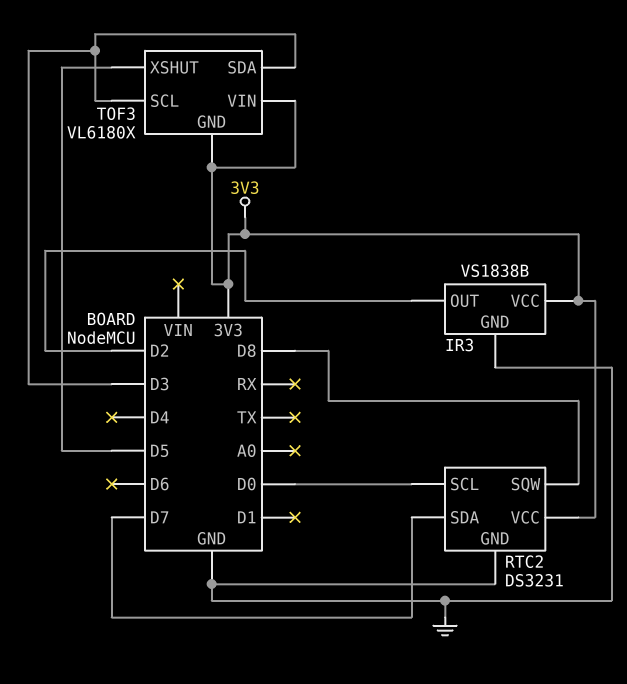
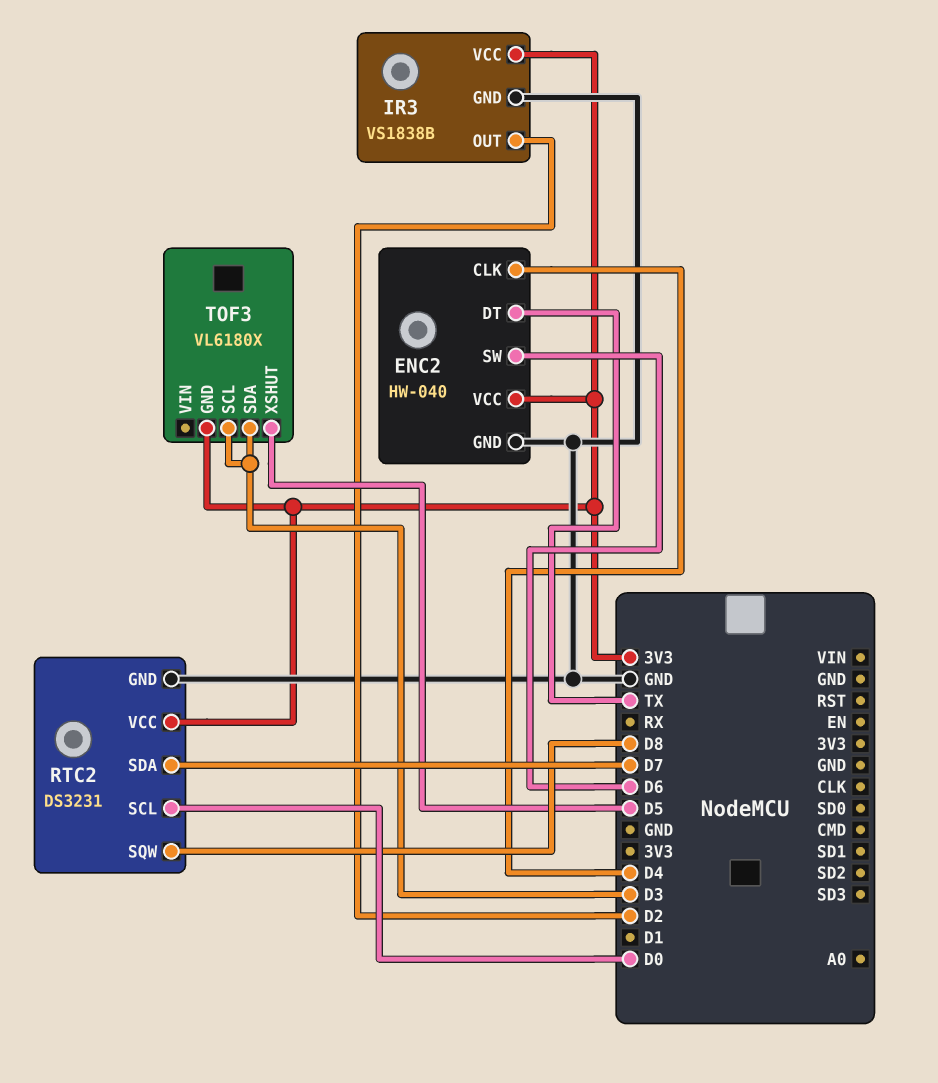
ENC2: none -> HW-040
ENC2 pin CLK: none -> D4
ENC2 pin DT: none -> TX
ENC2 pin GND: none -> GND
ENC2 pin SW: none -> D6
ENC2 pin VCC: none -> 3V3
TOF3 pin VIN: 3V3 -> none

